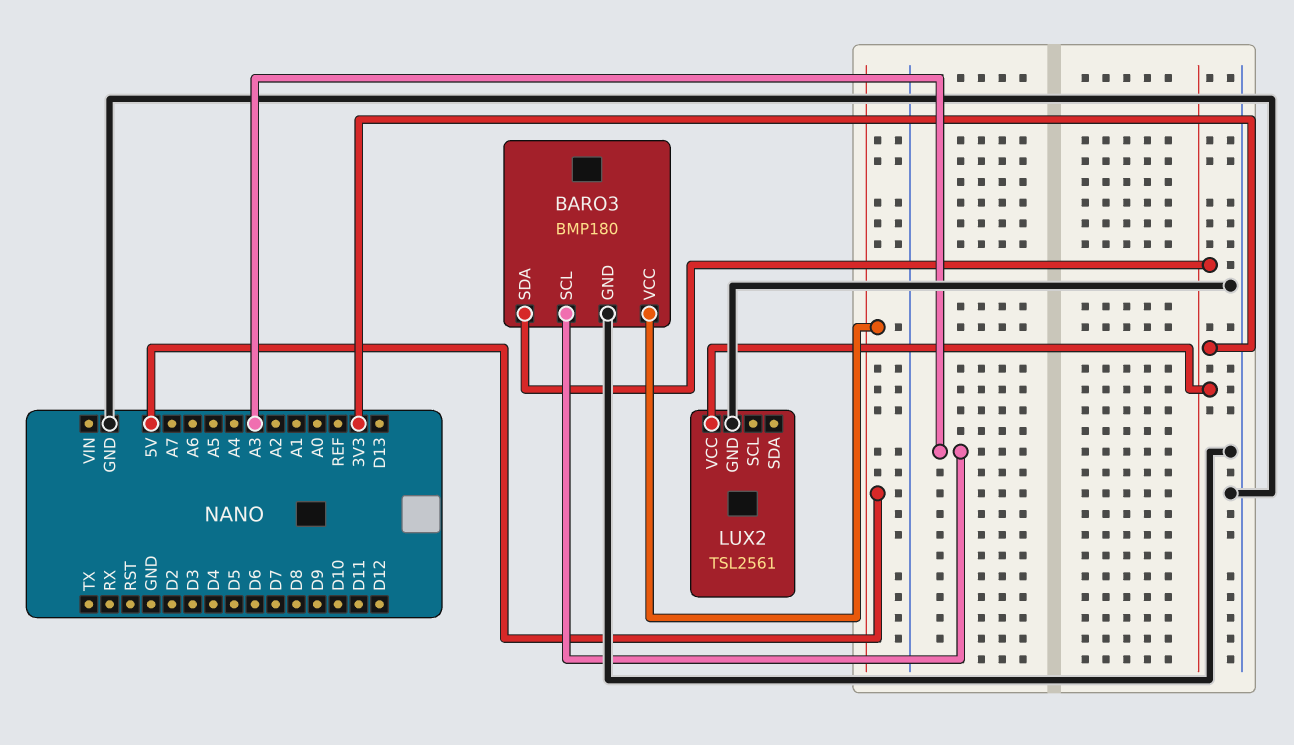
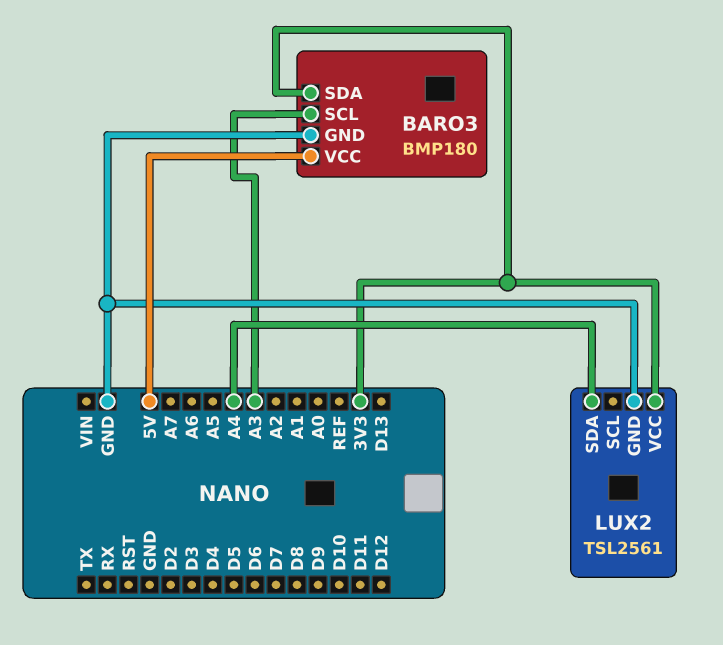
LUX2 pin SDA: none -> A4

